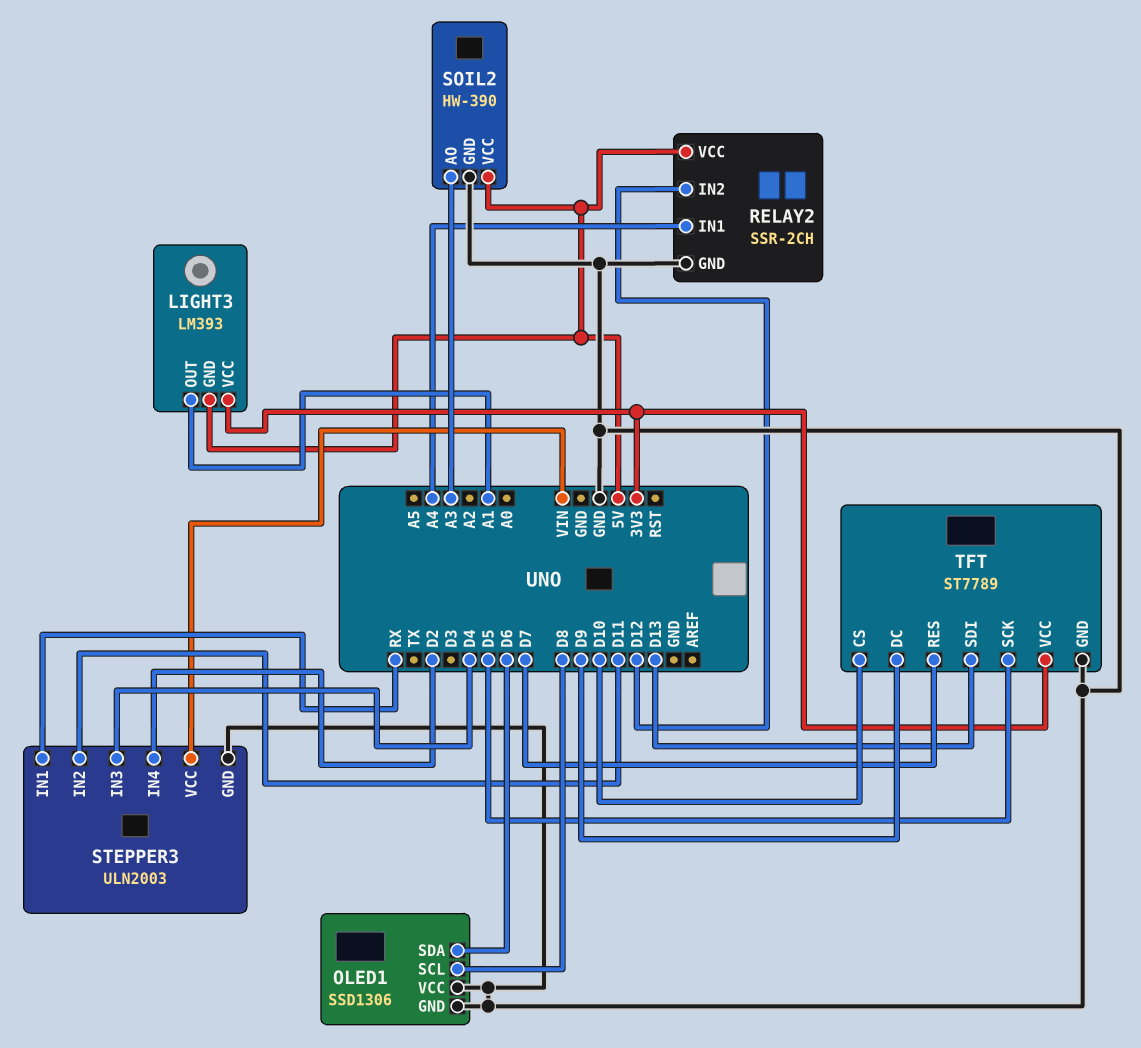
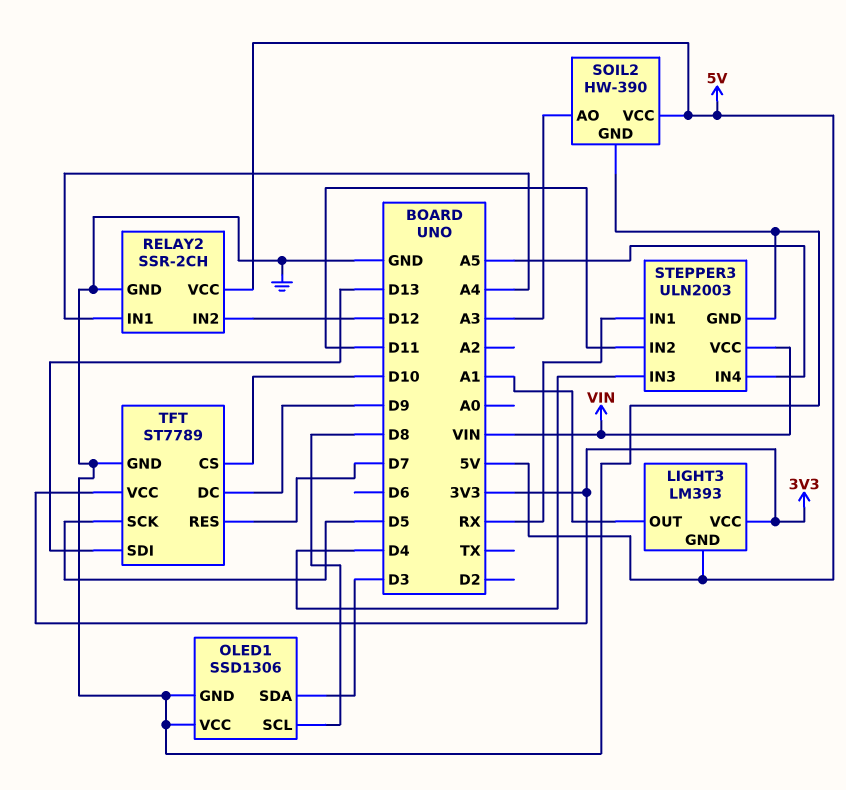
OLED1 pin SDA: D6 -> D3
STEPPER3 pin IN4: D2 -> A5

